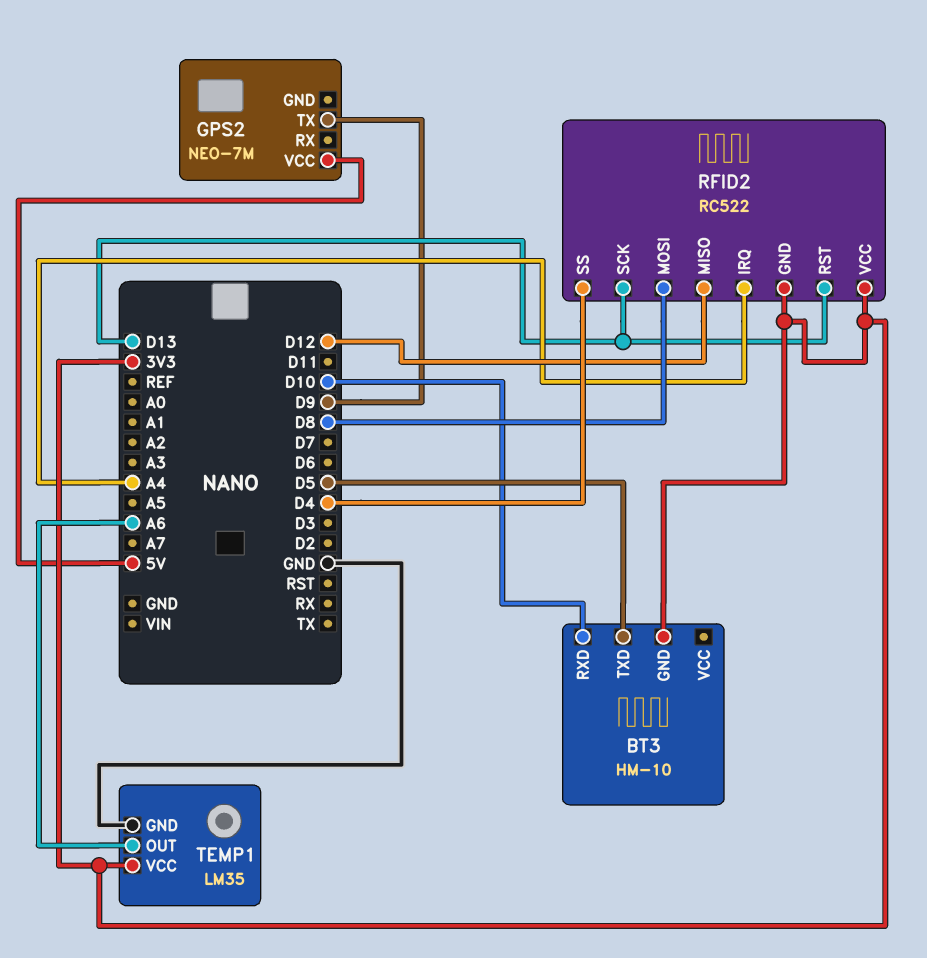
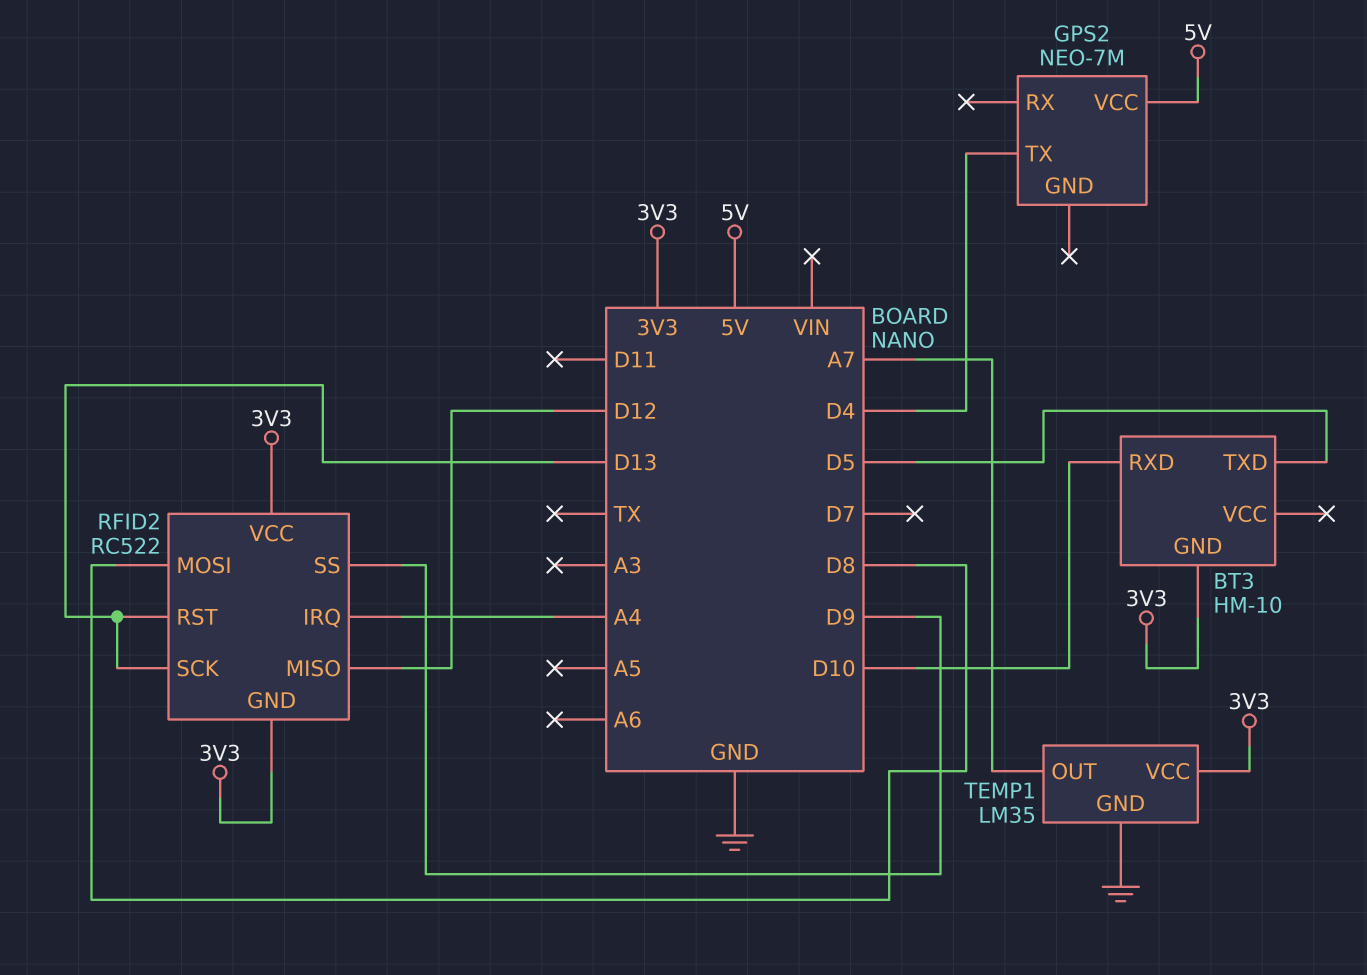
GPS2 pin TX: D9 -> D4
RFID2 pin SS: D4 -> D9
TEMP1 pin OUT: A6 -> A7

